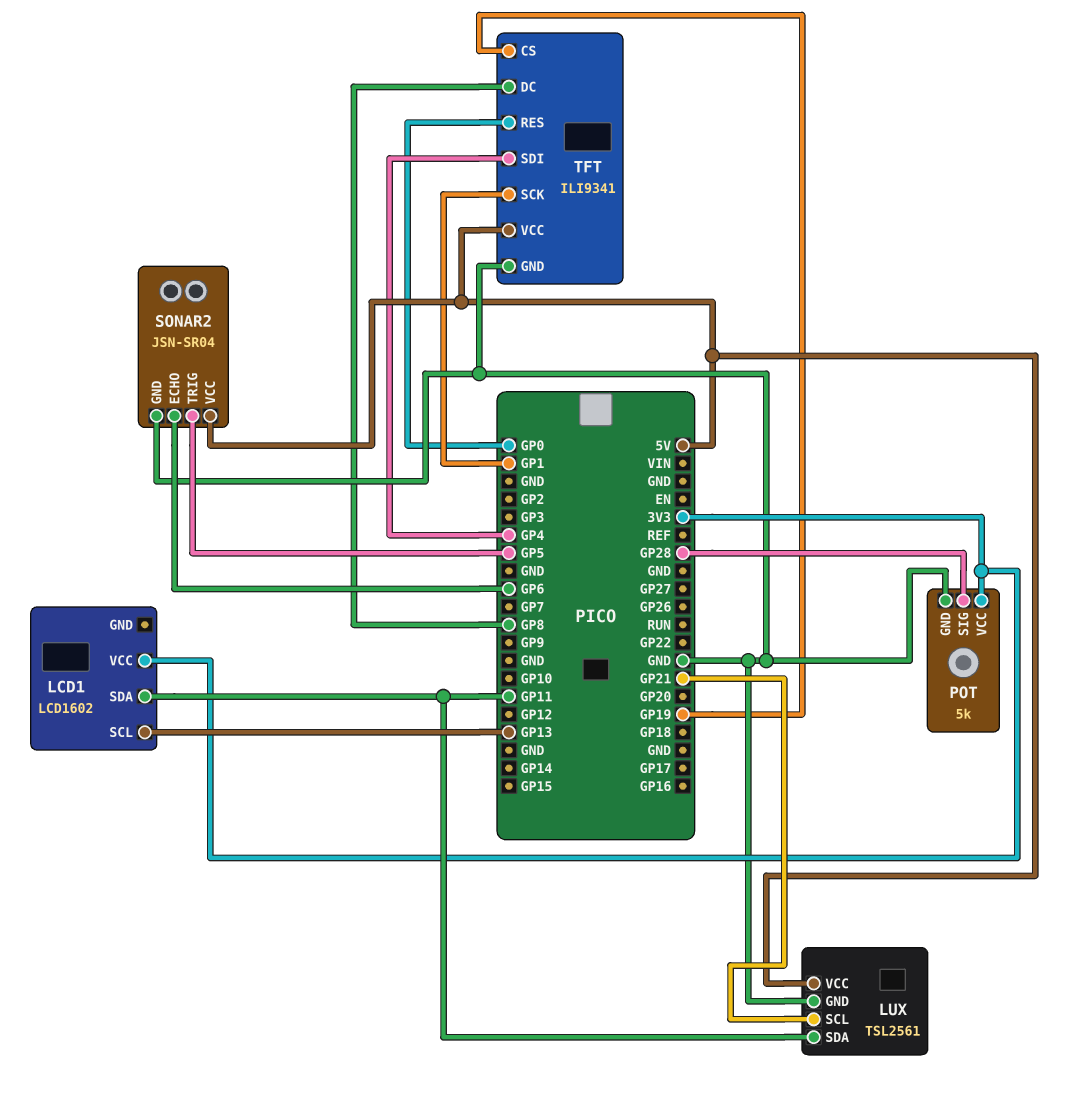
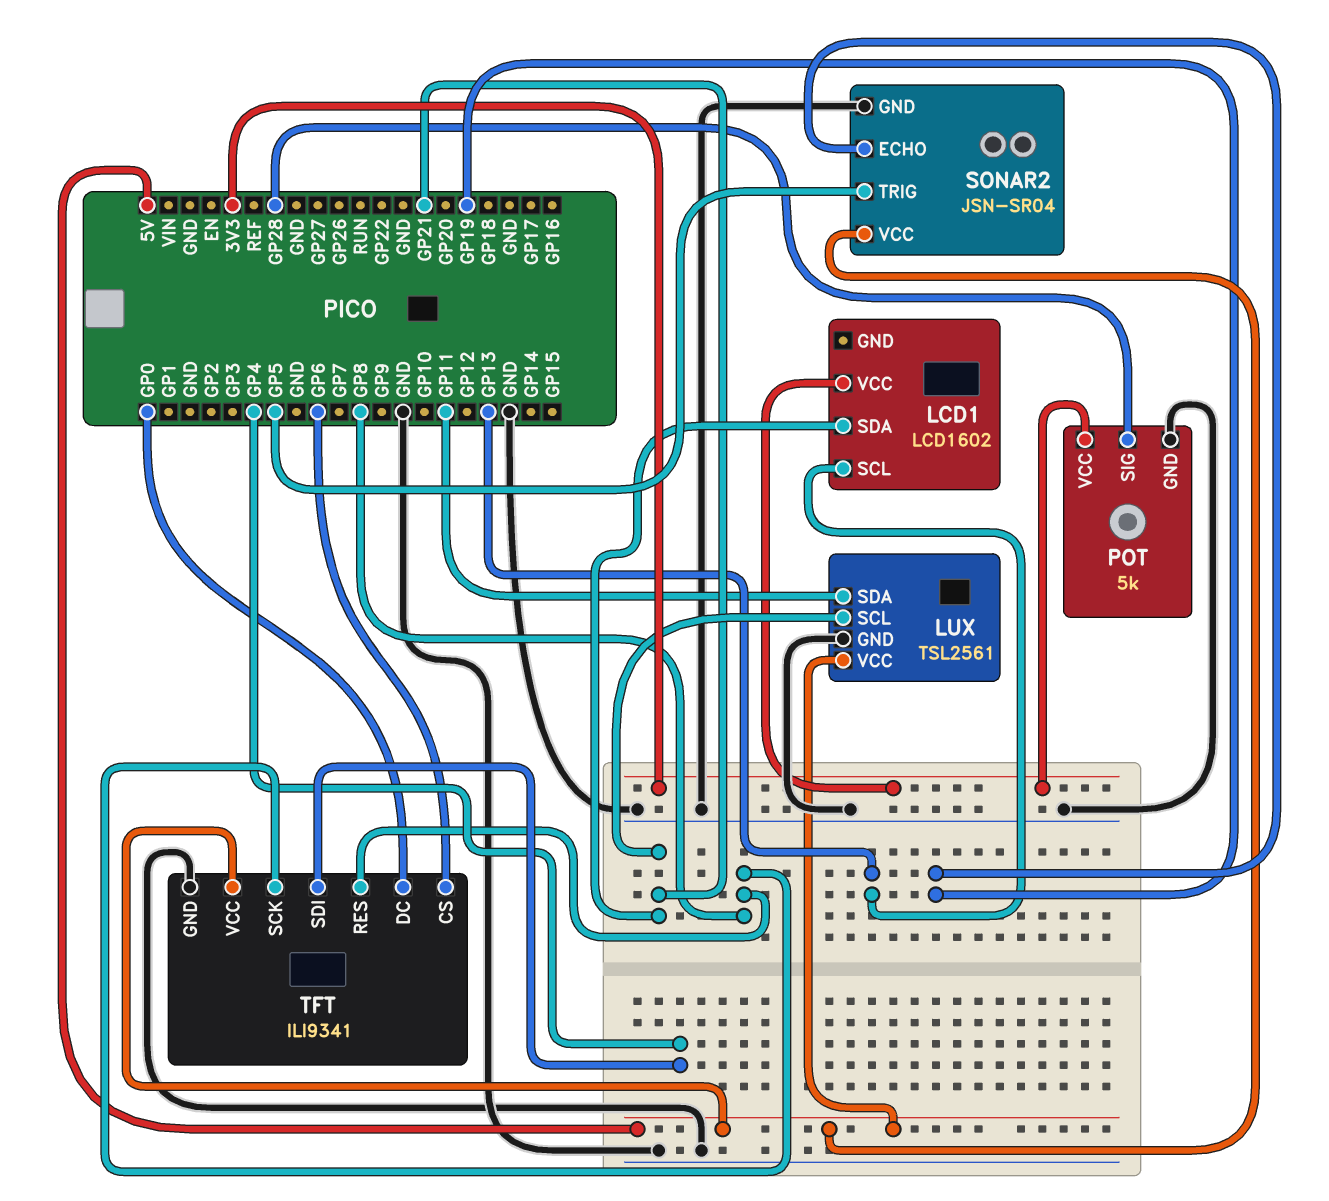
LCD1 pin SDA: GP11 -> GP21
SONAR2 pin ECHO: GP6 -> GP19
TFT pin CS: GP19 -> GP6
TFT pin DC: GP8 -> GP0
TFT pin RES: GP0 -> GP8
TFT pin SCK: GP1 -> GP8

